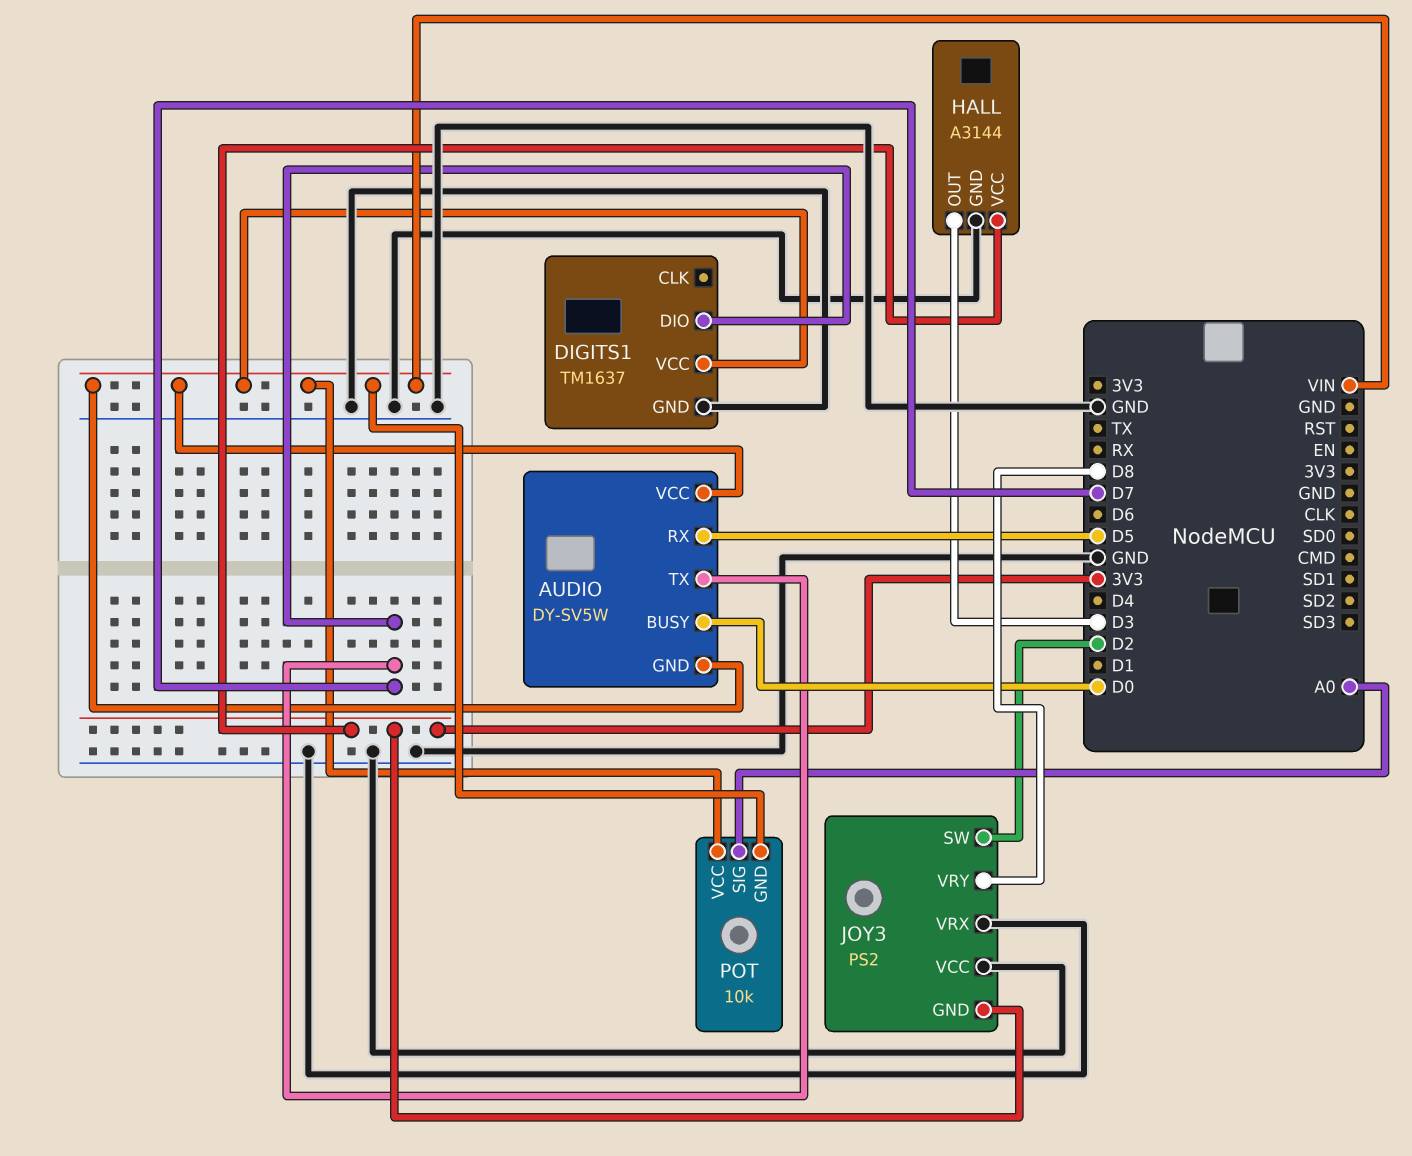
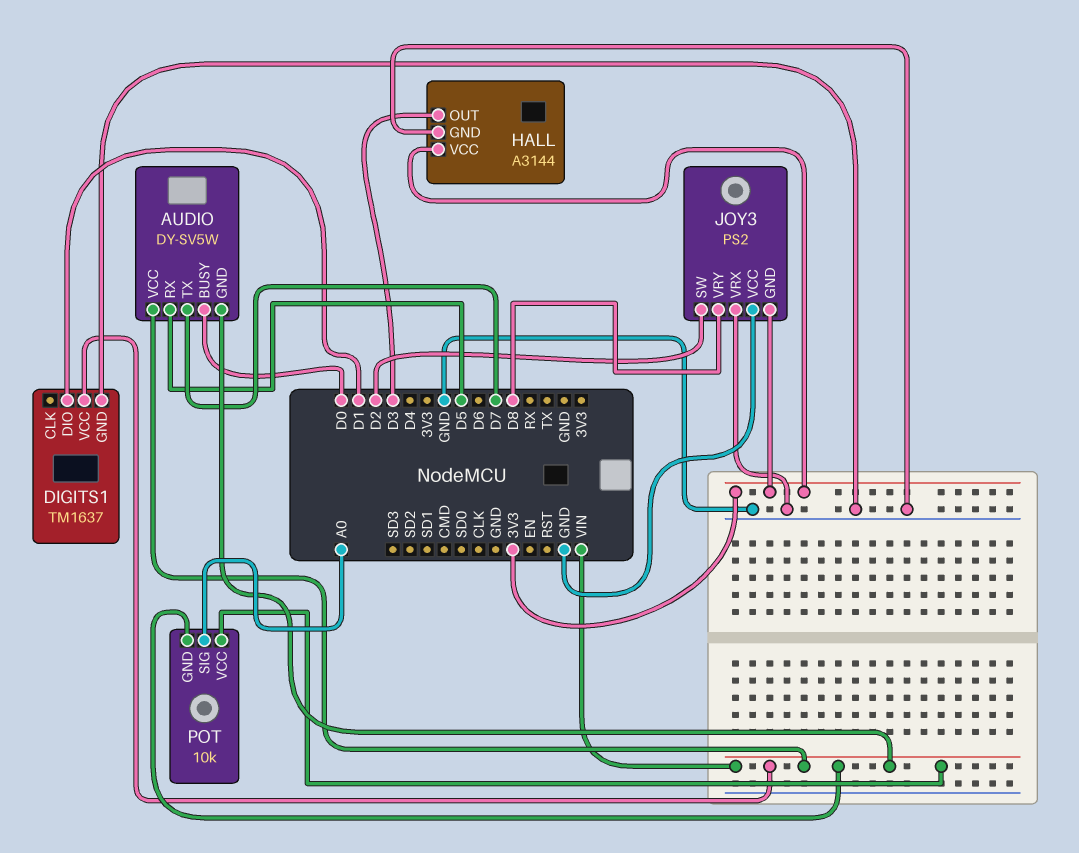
DIGITS1 pin DIO: D7 -> D1

